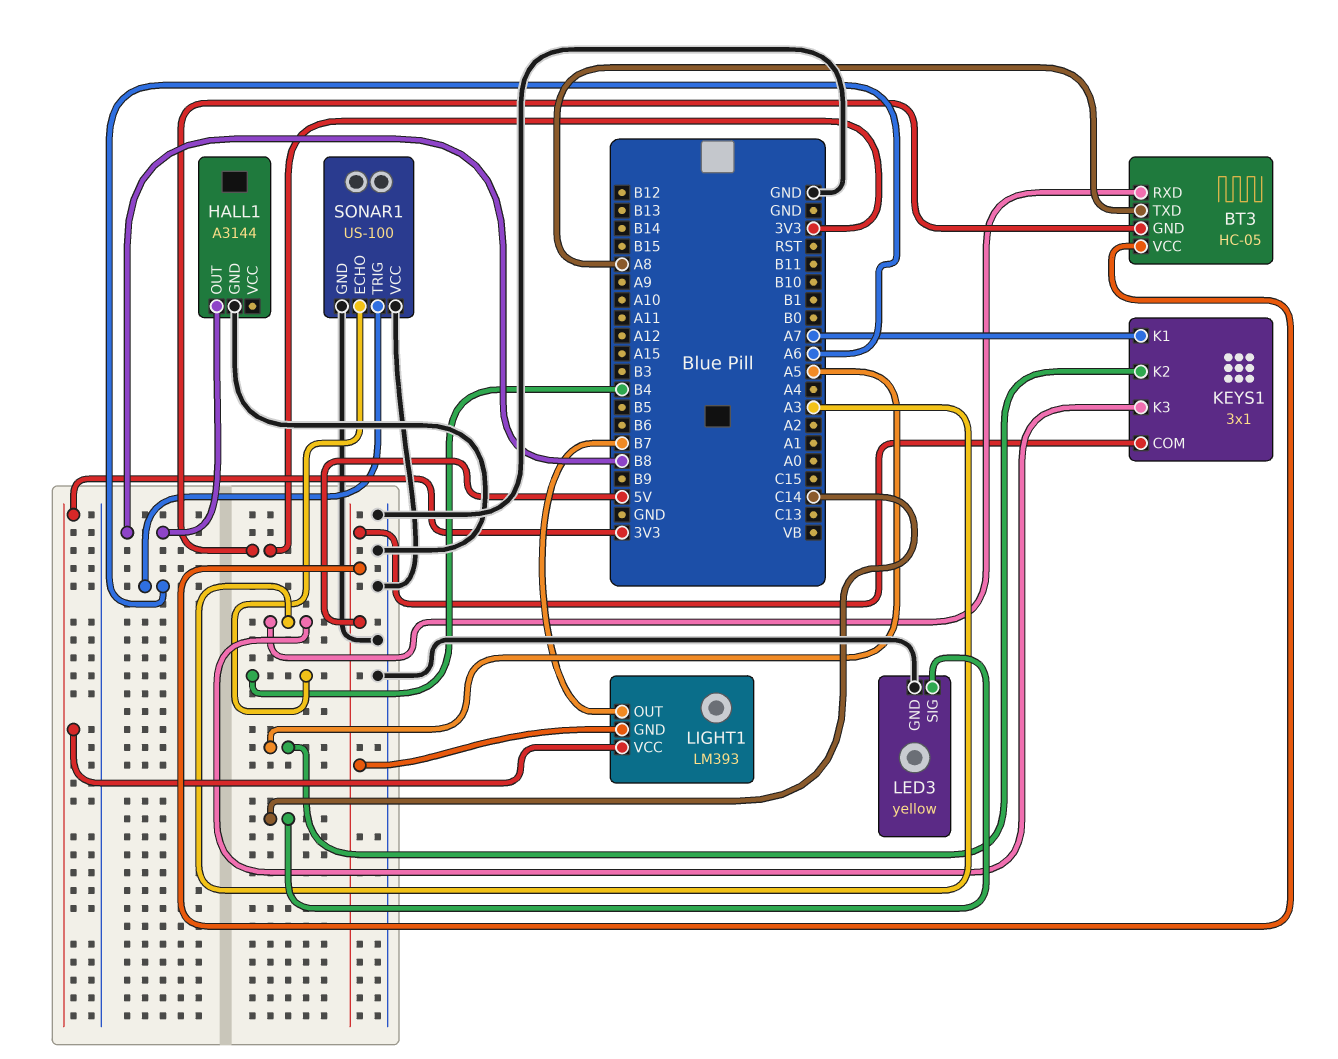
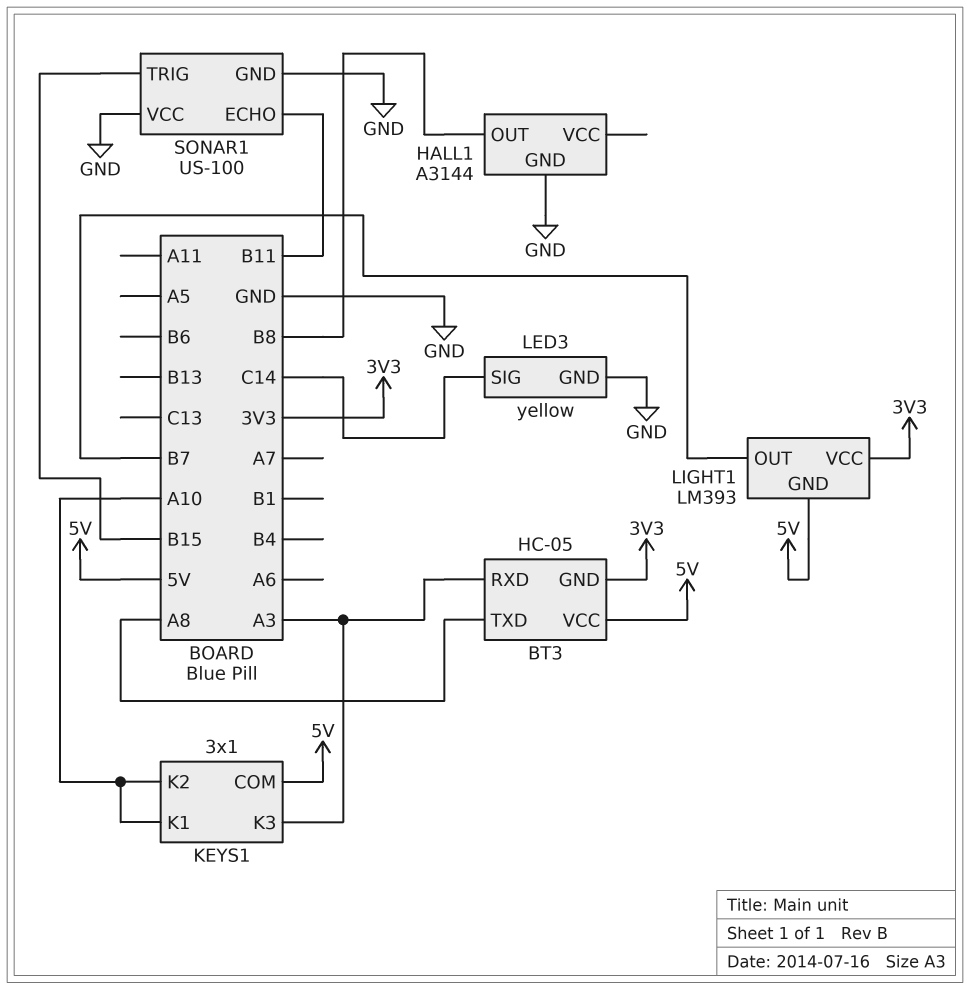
KEYS1 pin K1: A7 -> A10
KEYS1 pin K2: A5 -> A10
SONAR1 pin ECHO: B4 -> B11
SONAR1 pin TRIG: A6 -> B15

